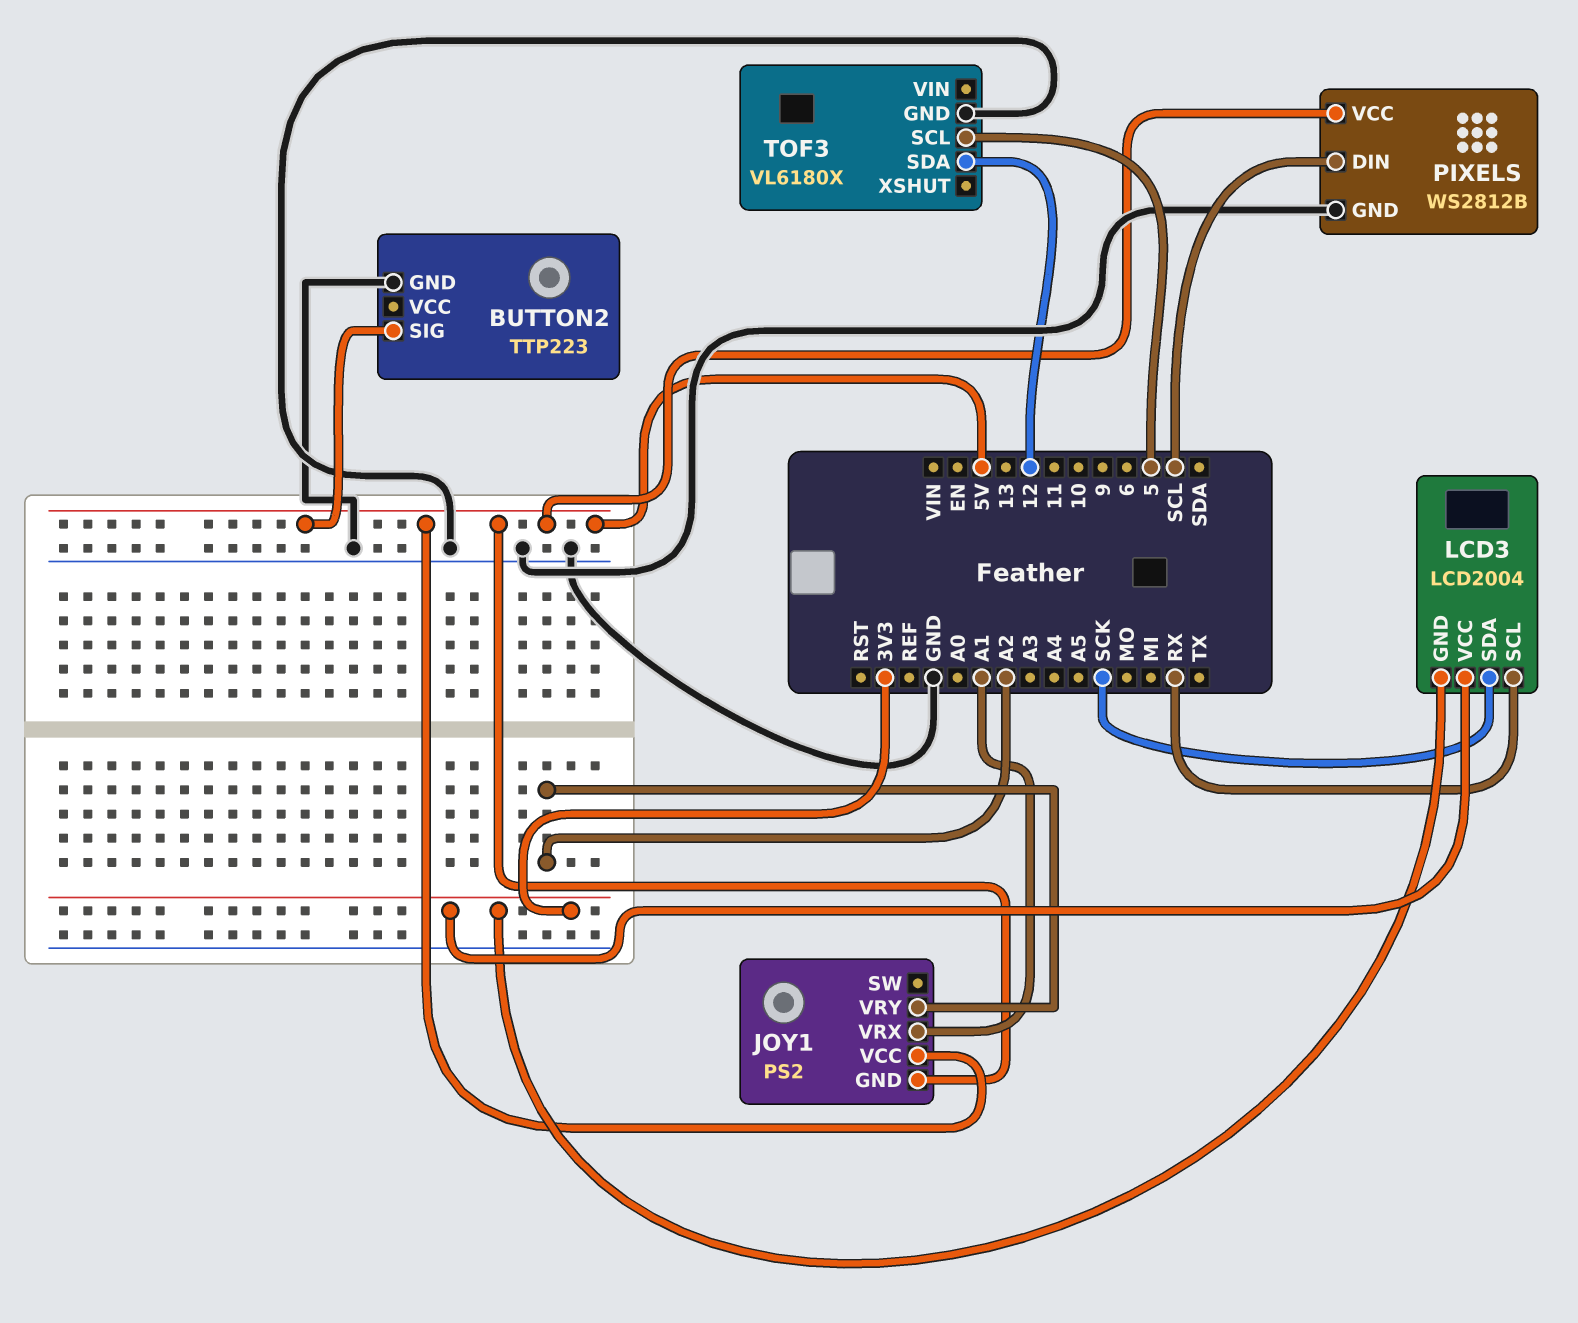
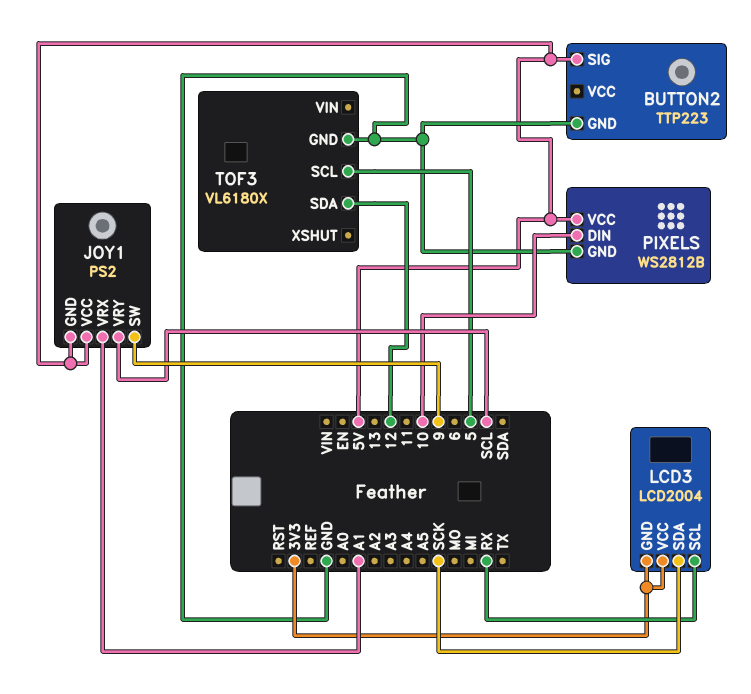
JOY1 pin SW: none -> 9
JOY1 pin VRY: A2 -> SCL
PIXELS pin DIN: SCL -> 10

